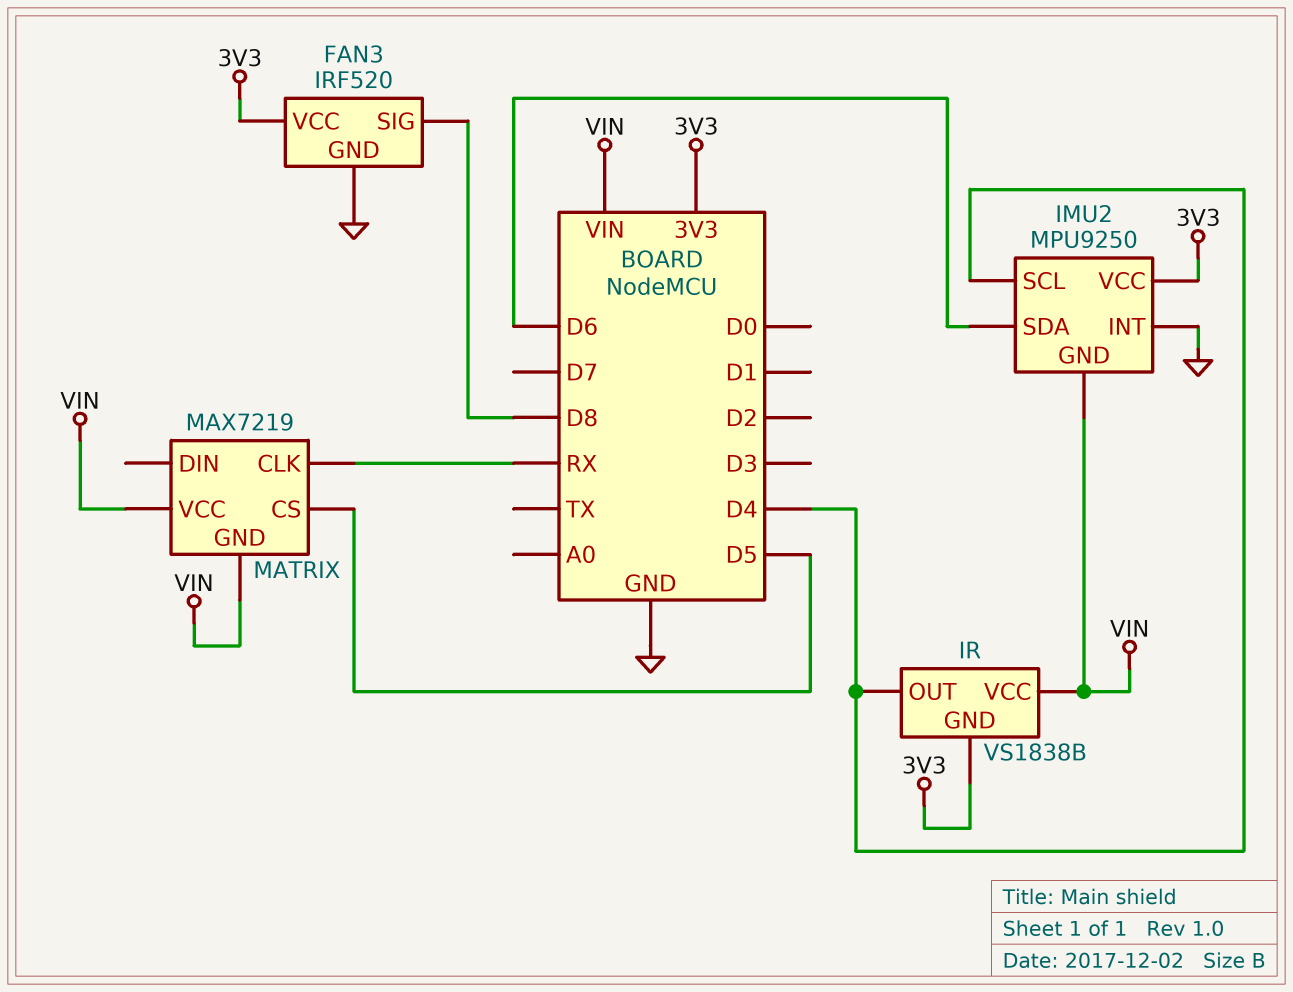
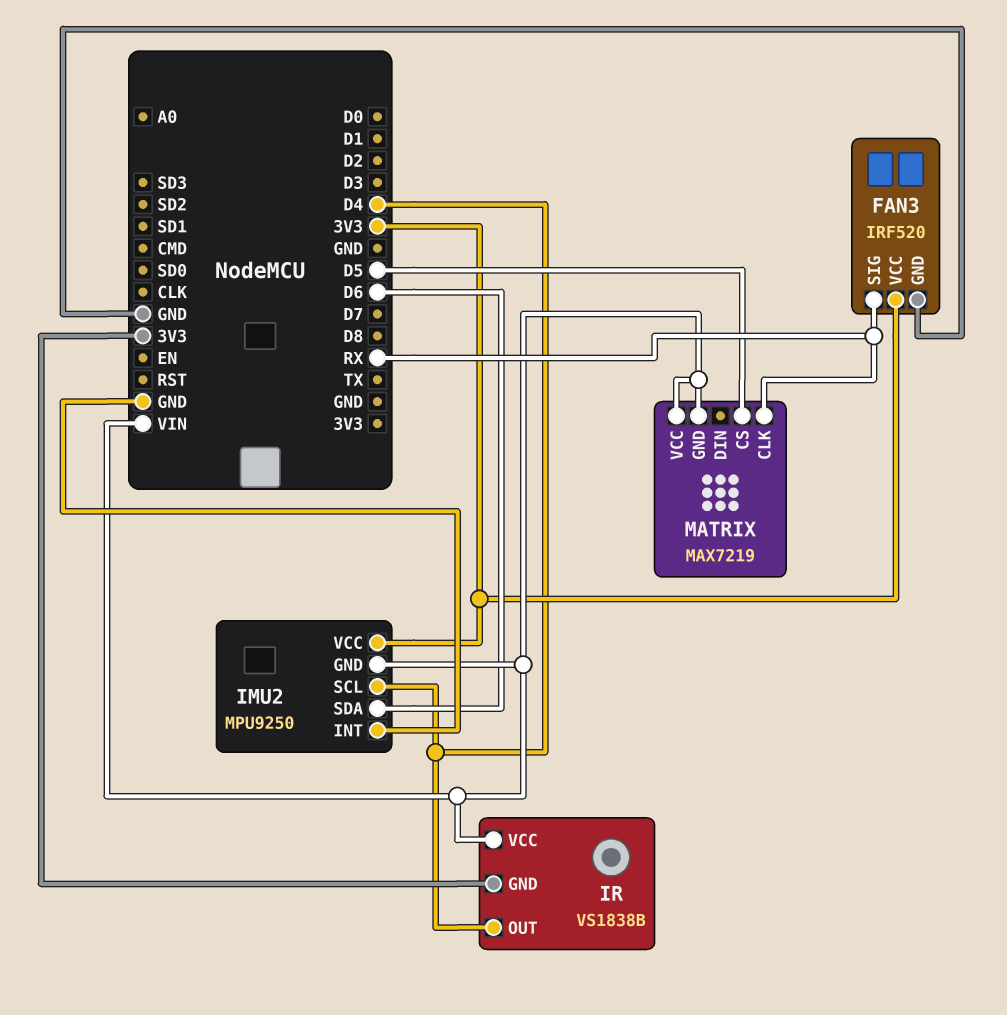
FAN3 pin SIG: D8 -> RX

